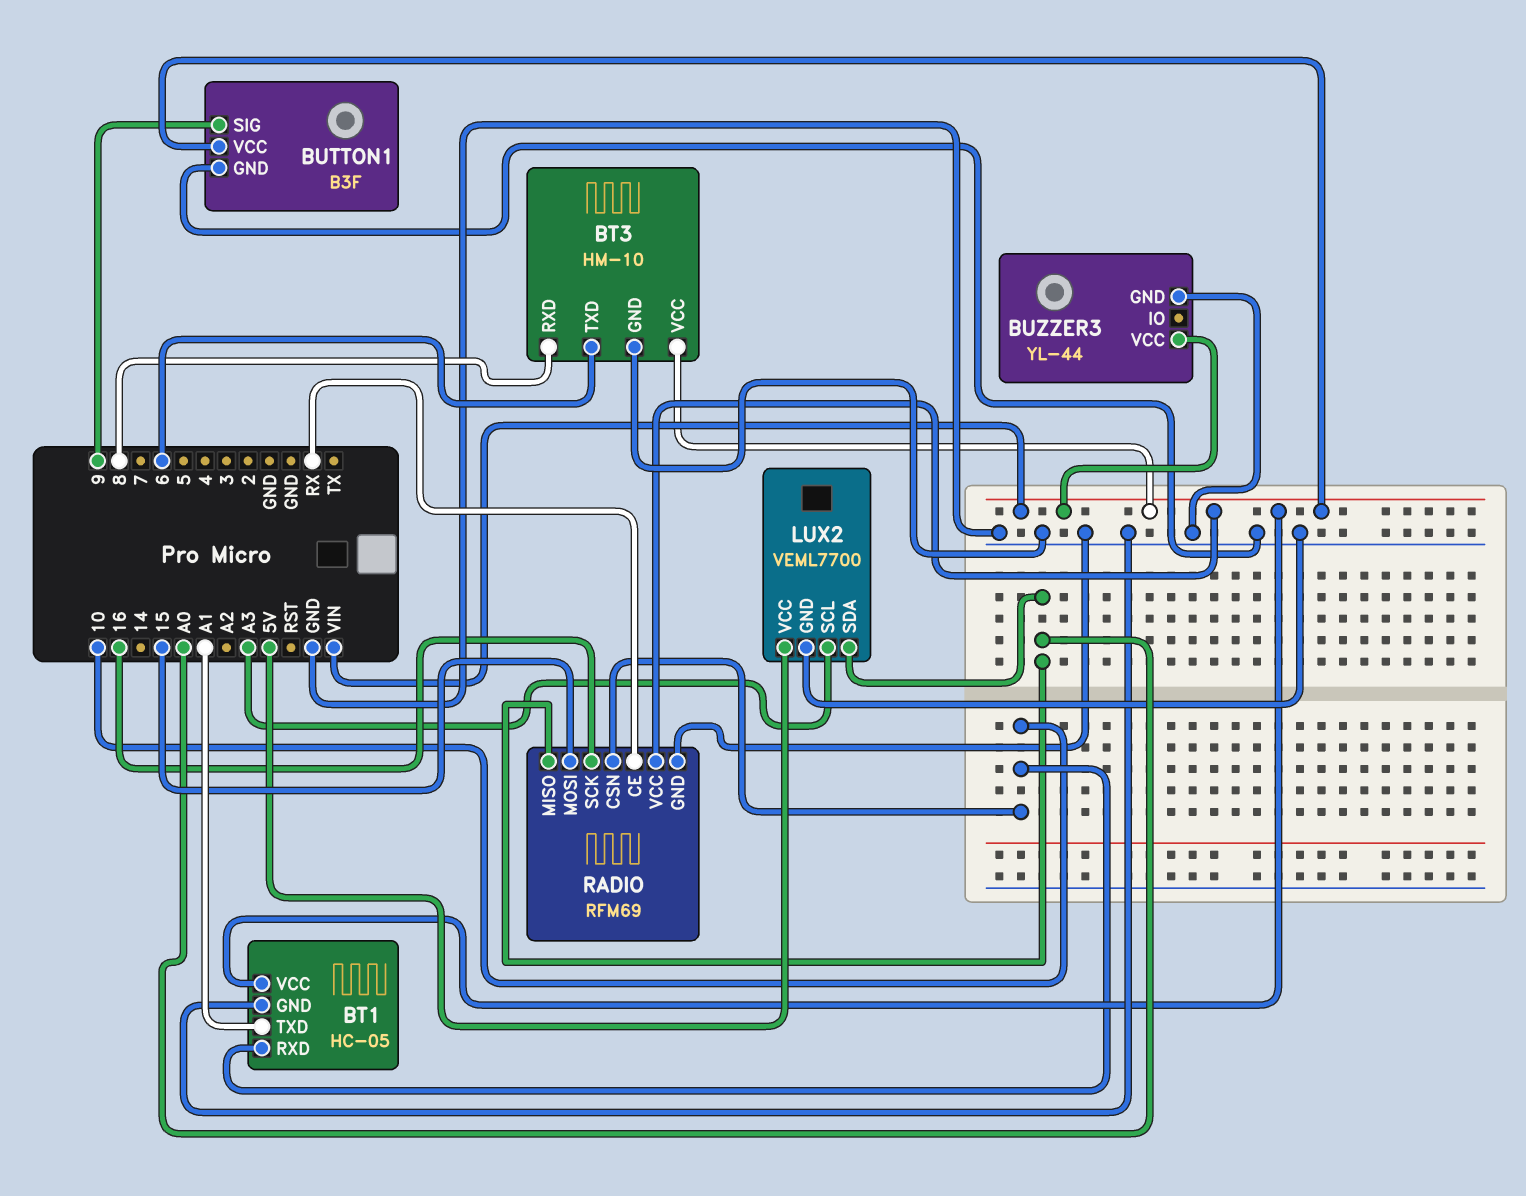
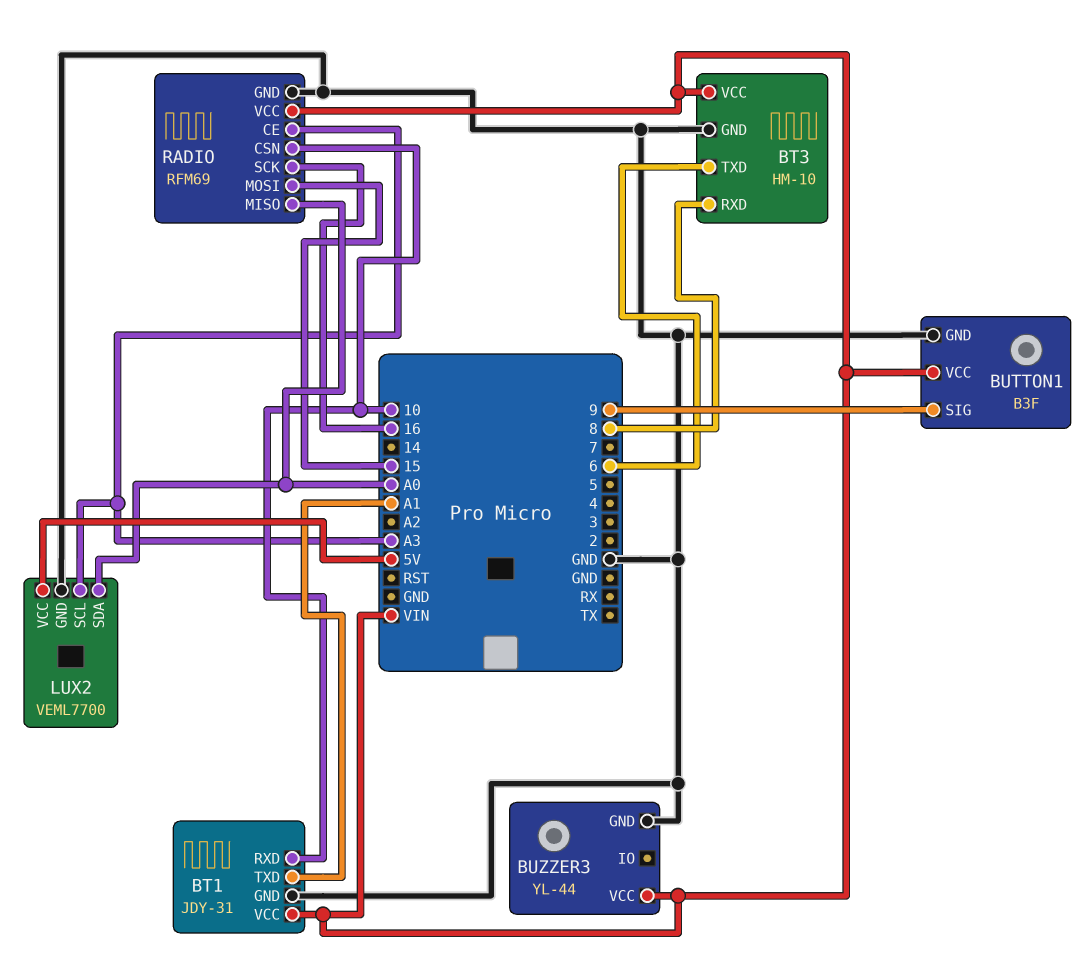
BT1: HC-05 -> JDY-31
RADIO pin CE: RX -> A3

